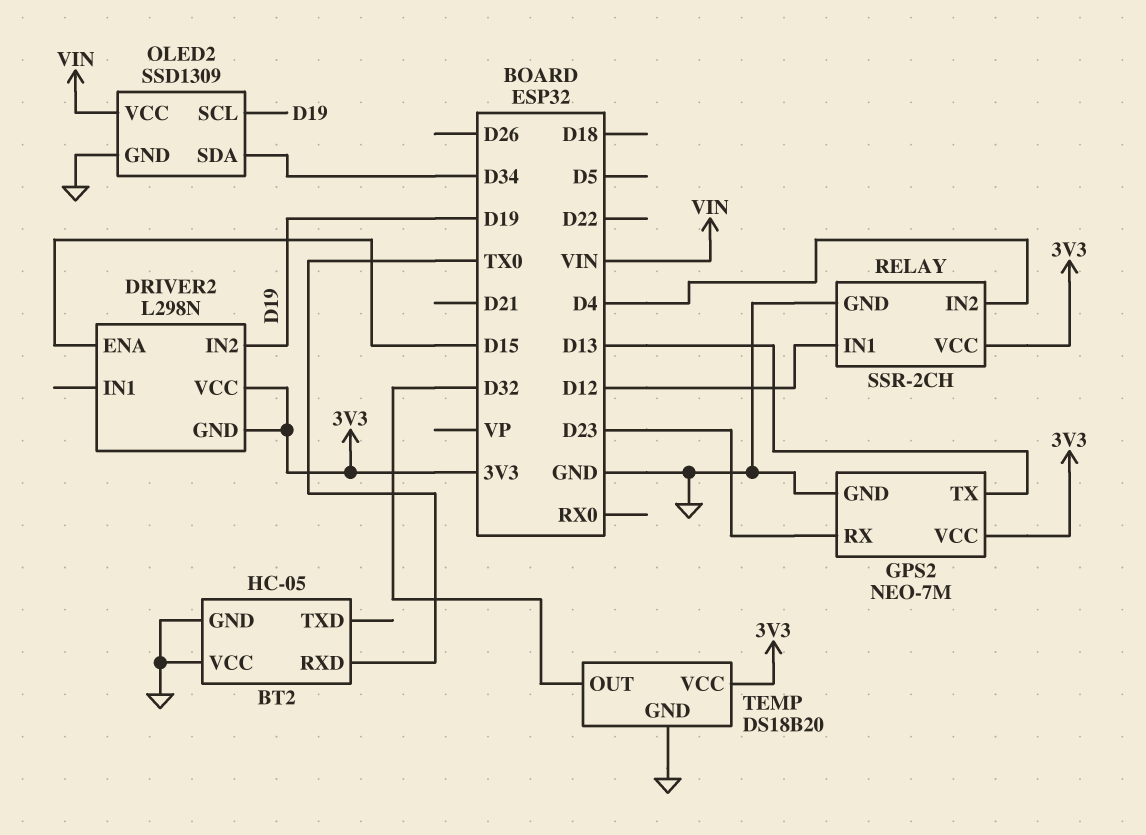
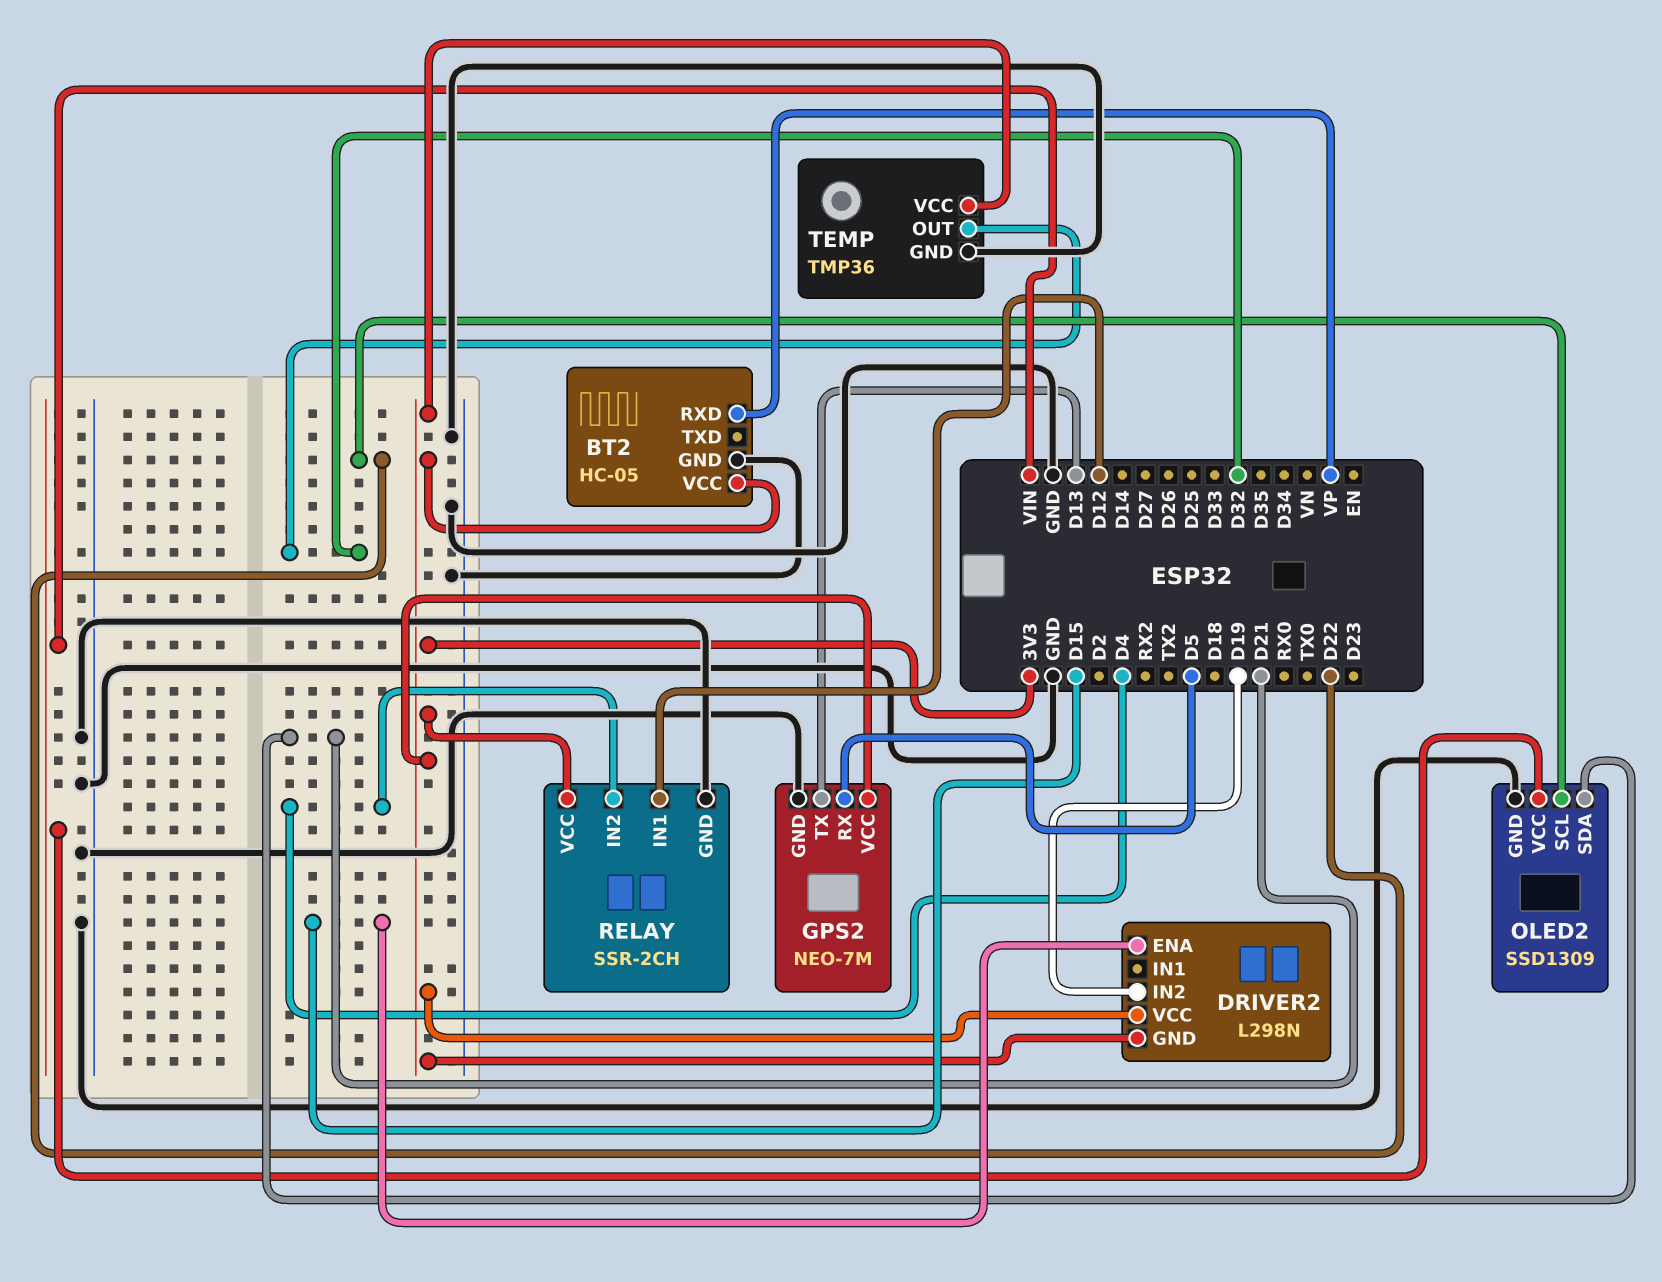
BT2 pin RXD: TX0 -> VP
BT2 pin VCC: GND -> 3V3
GPS2 pin RX: D23 -> D5
OLED2 pin SCL: D19 -> D22
OLED2 pin SDA: D34 -> D21
TEMP: DS18B20 -> TMP36

